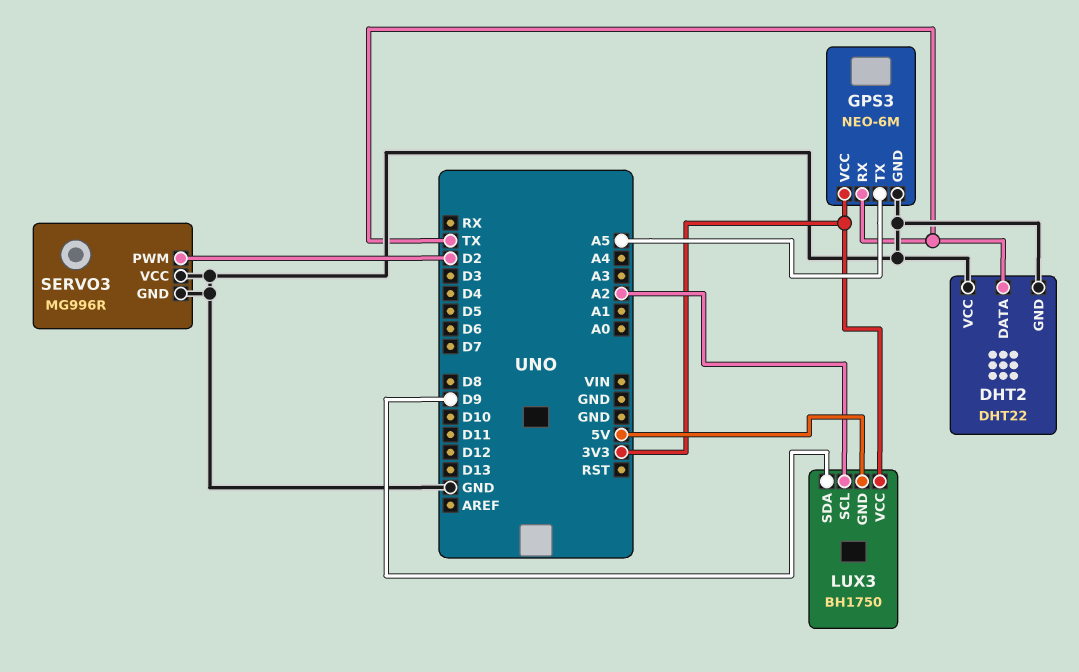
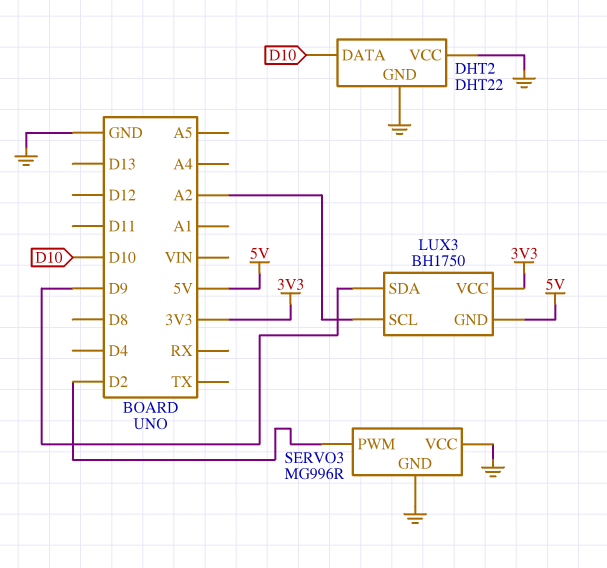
DHT2 pin DATA: TX -> D10
GPS3: NEO-6M -> none
GPS3 pin GND: GND -> none
GPS3 pin RX: TX -> none
GPS3 pin TX: A5 -> none
GPS3 pin VCC: 3V3 -> none

